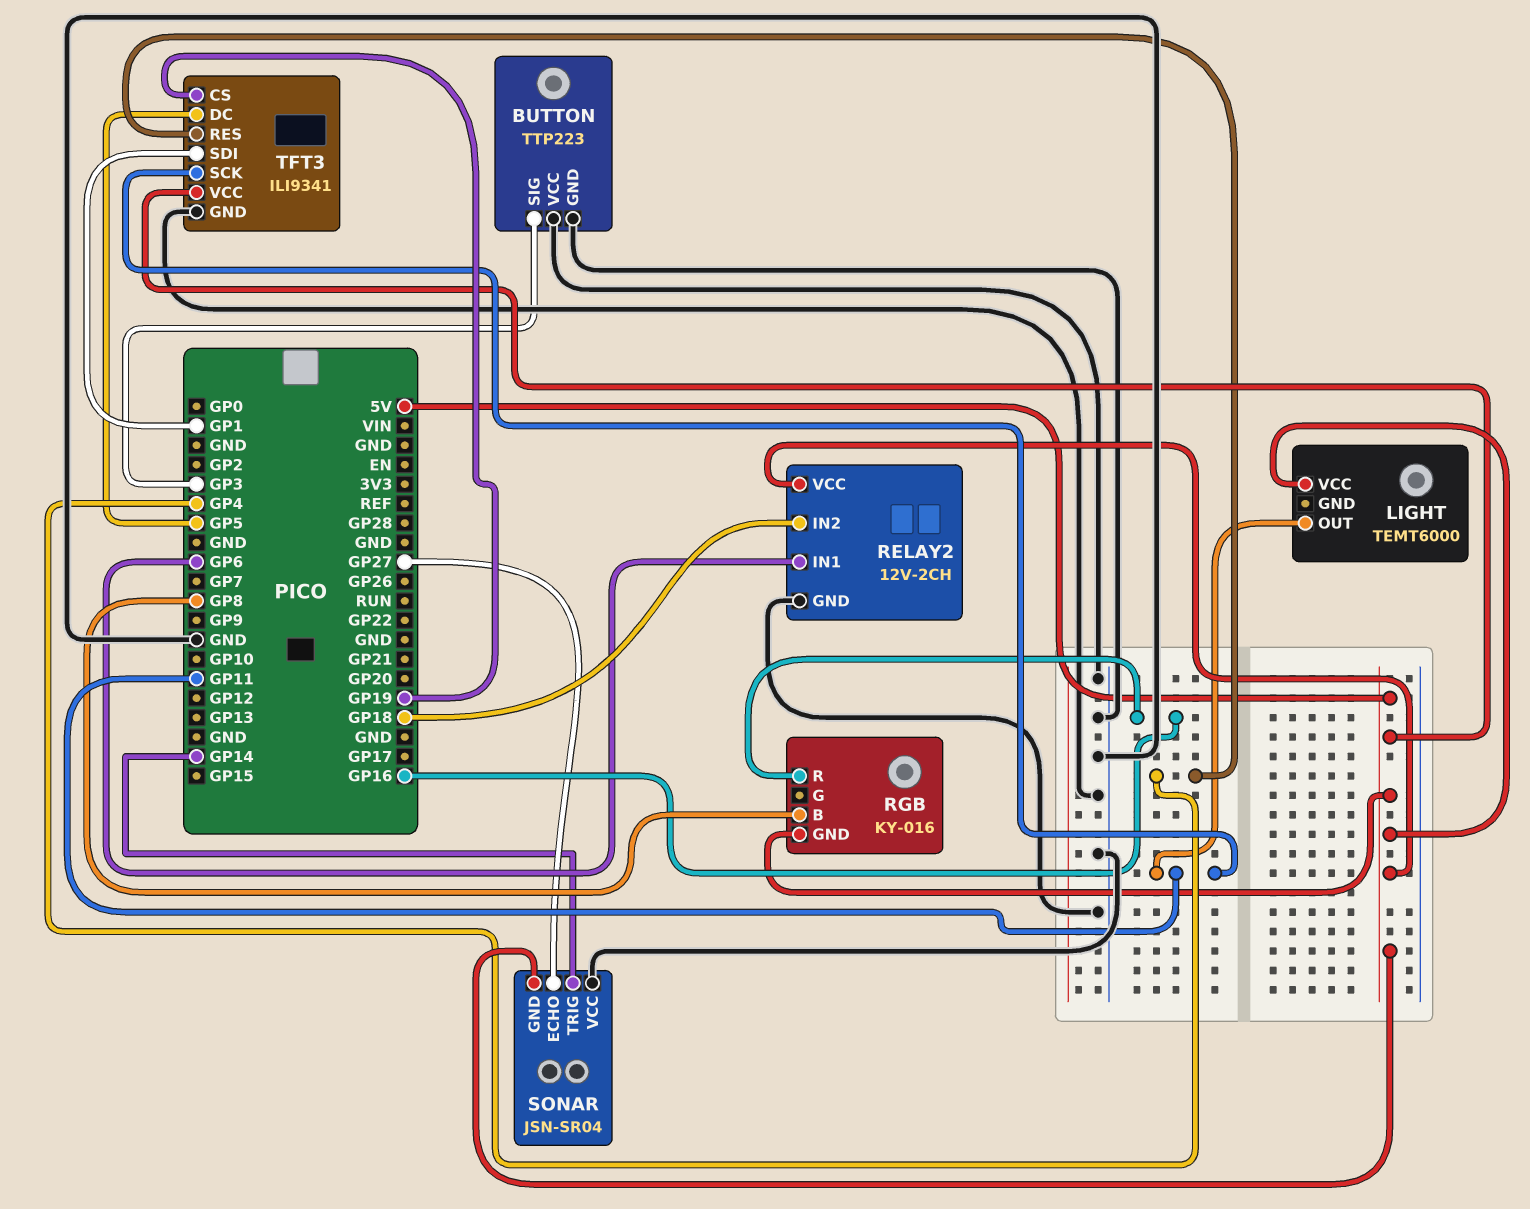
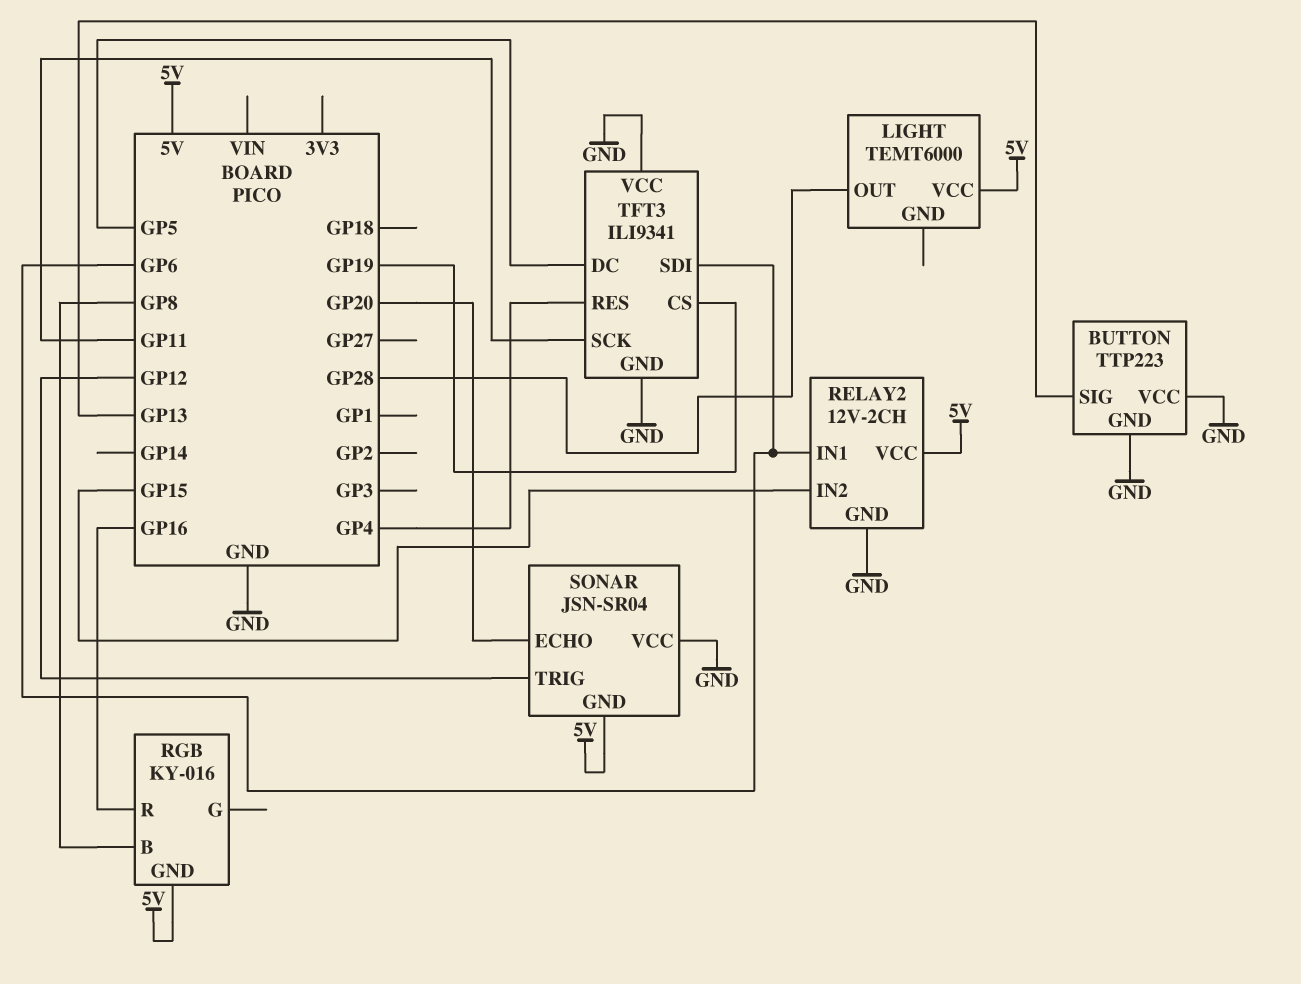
BUTTON pin SIG: GP3 -> GP13
LIGHT pin OUT: GP11 -> GP28
RELAY2 pin IN2: GP18 -> GP15
SONAR pin ECHO: GP27 -> GP20
SONAR pin TRIG: GP14 -> GP12
TFT3 pin SDI: GP1 -> GP6
TFT3 pin VCC: 5V -> GND

